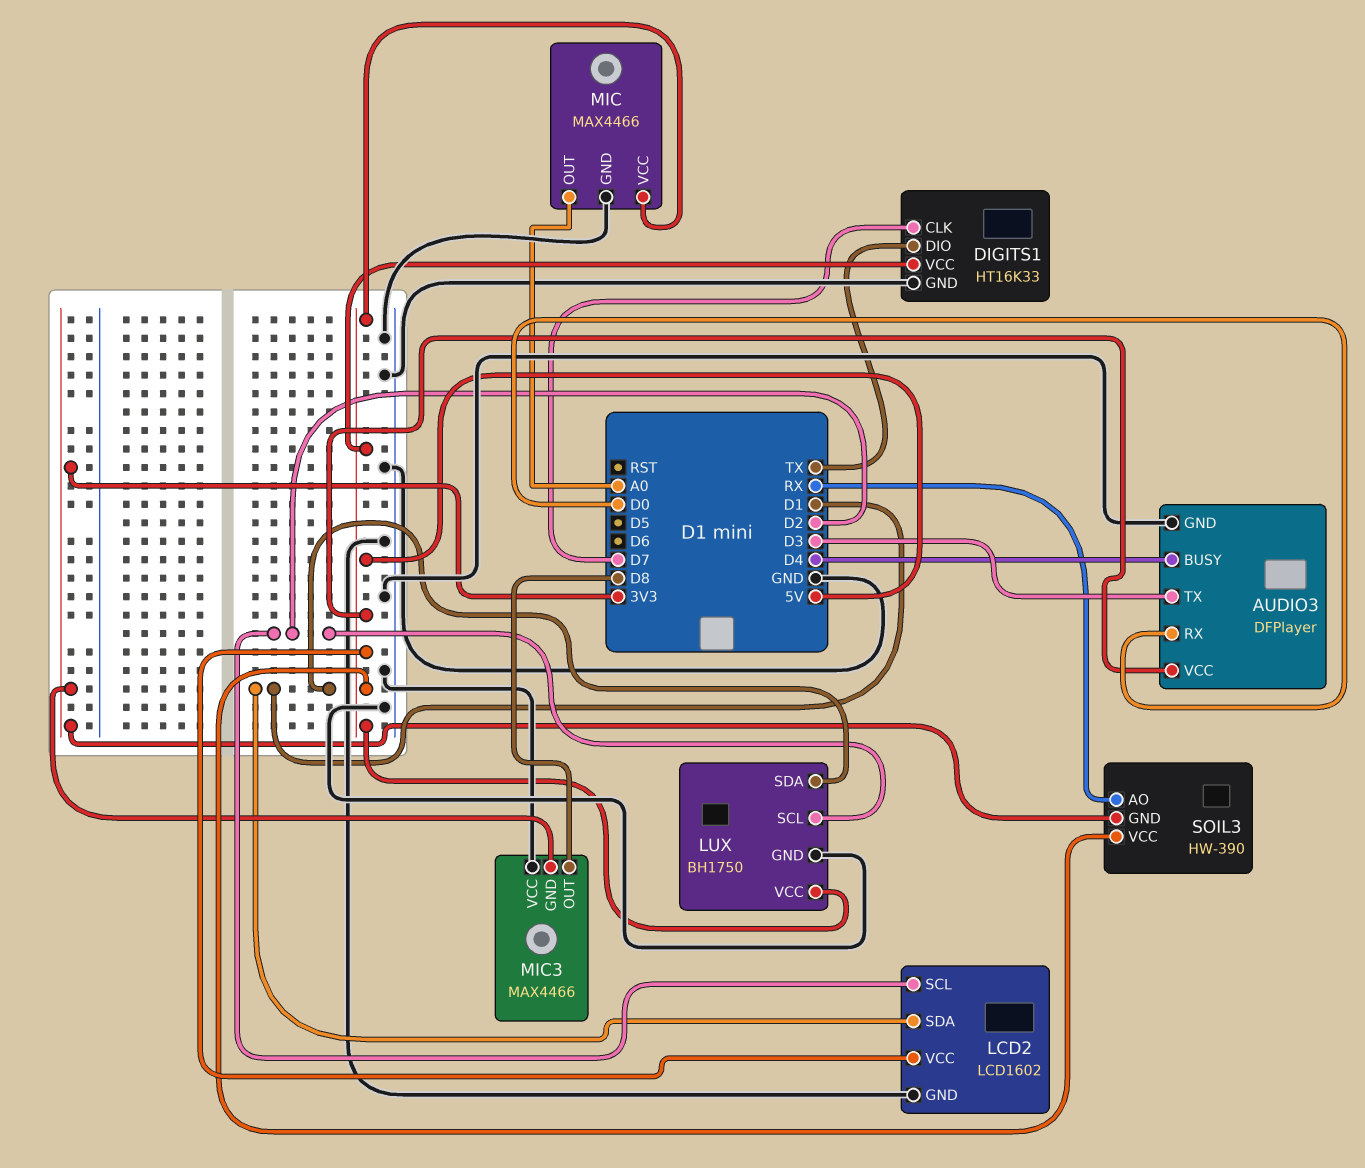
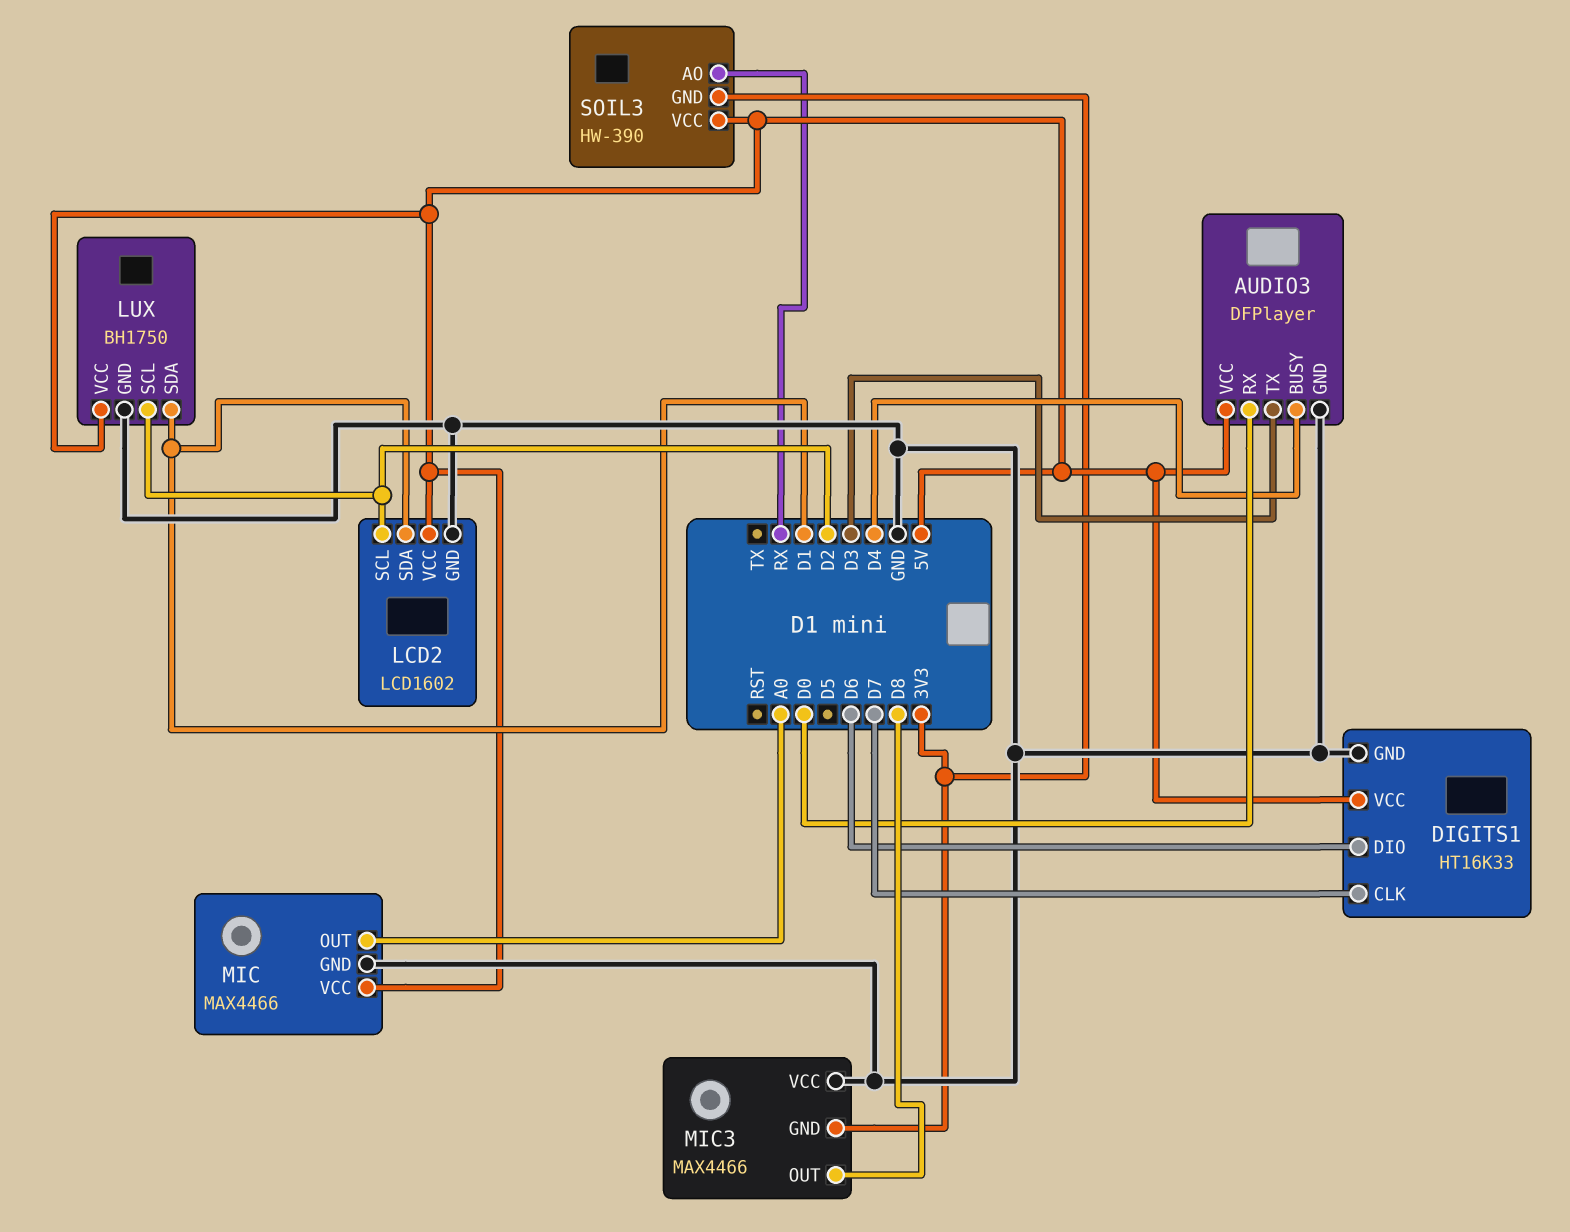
DIGITS1 pin DIO: TX -> D6

